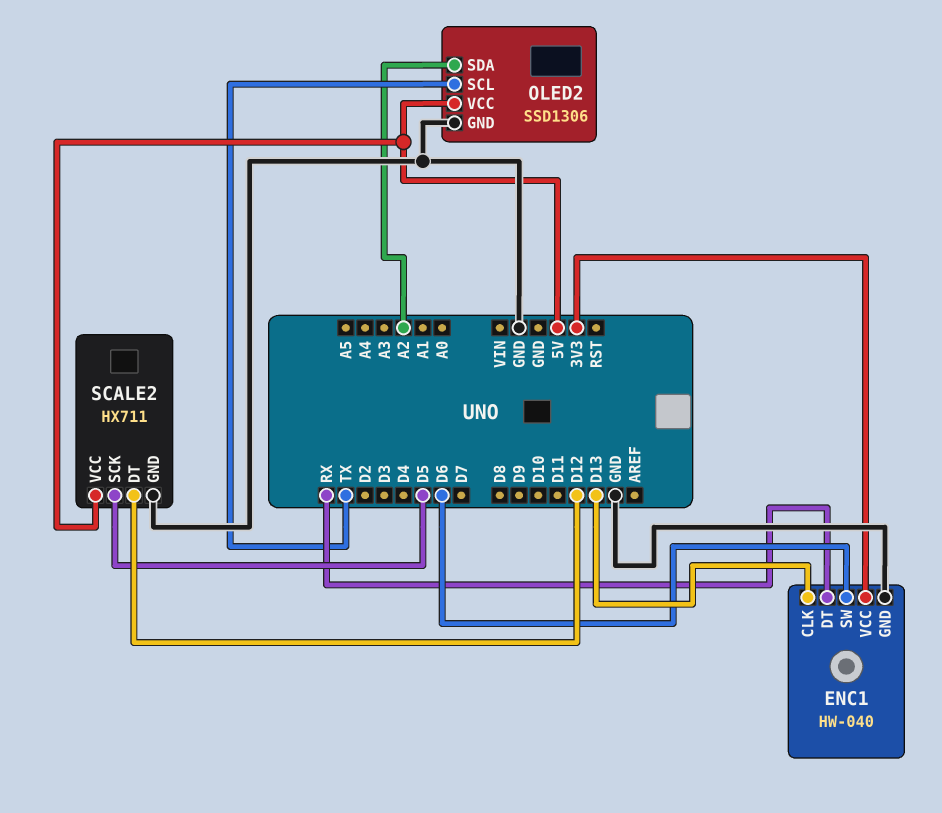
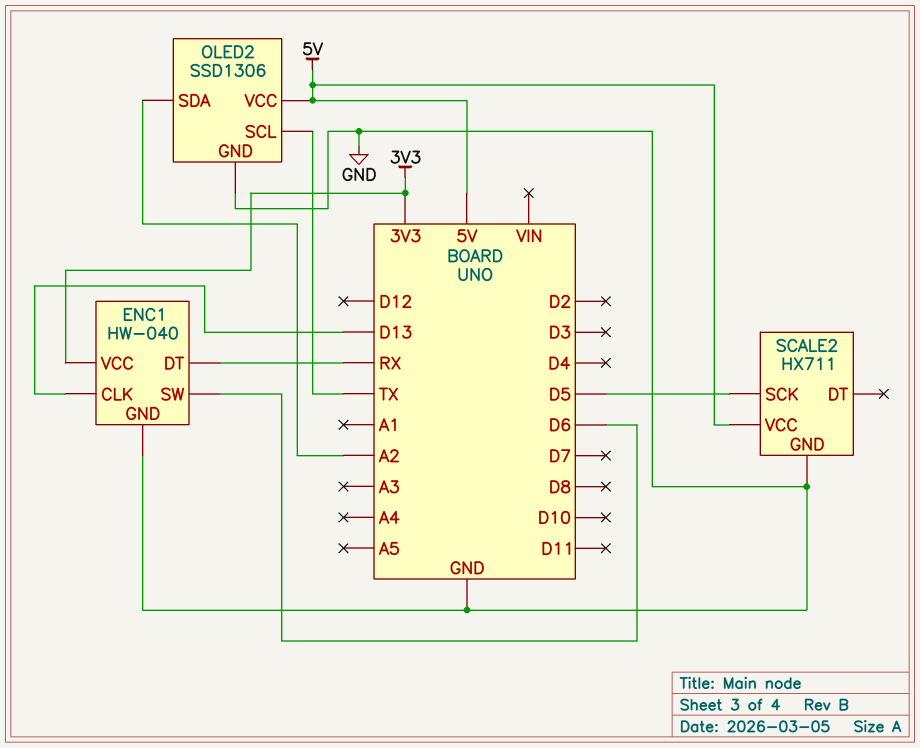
SCALE2 pin DT: D12 -> none

